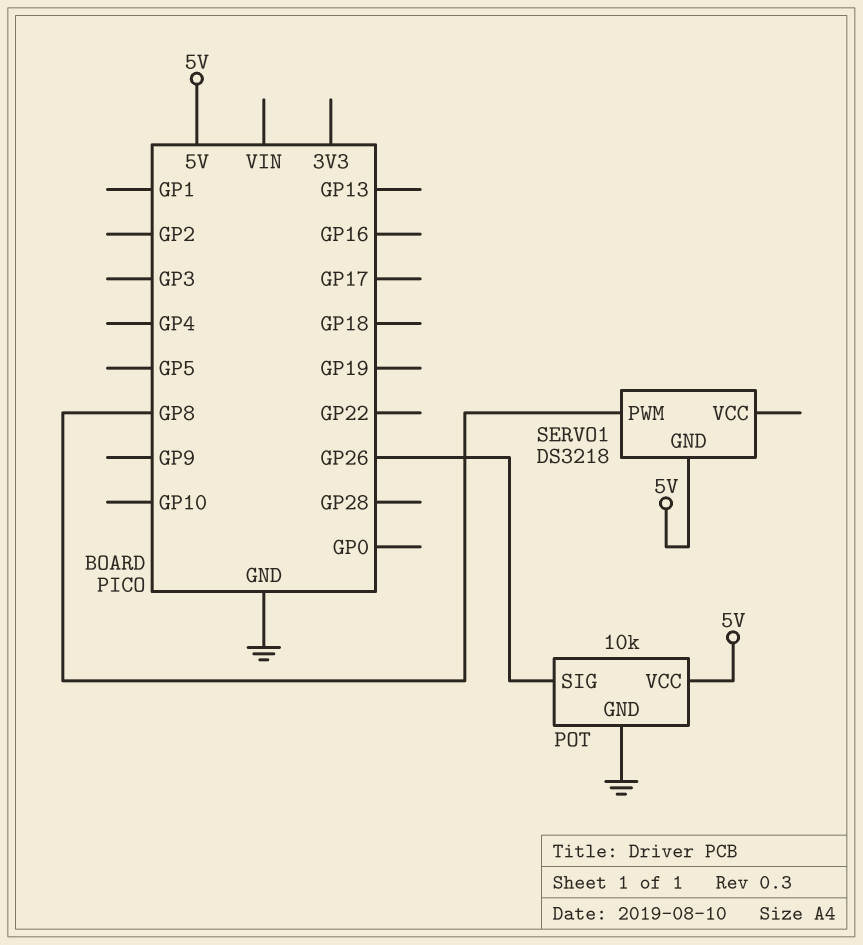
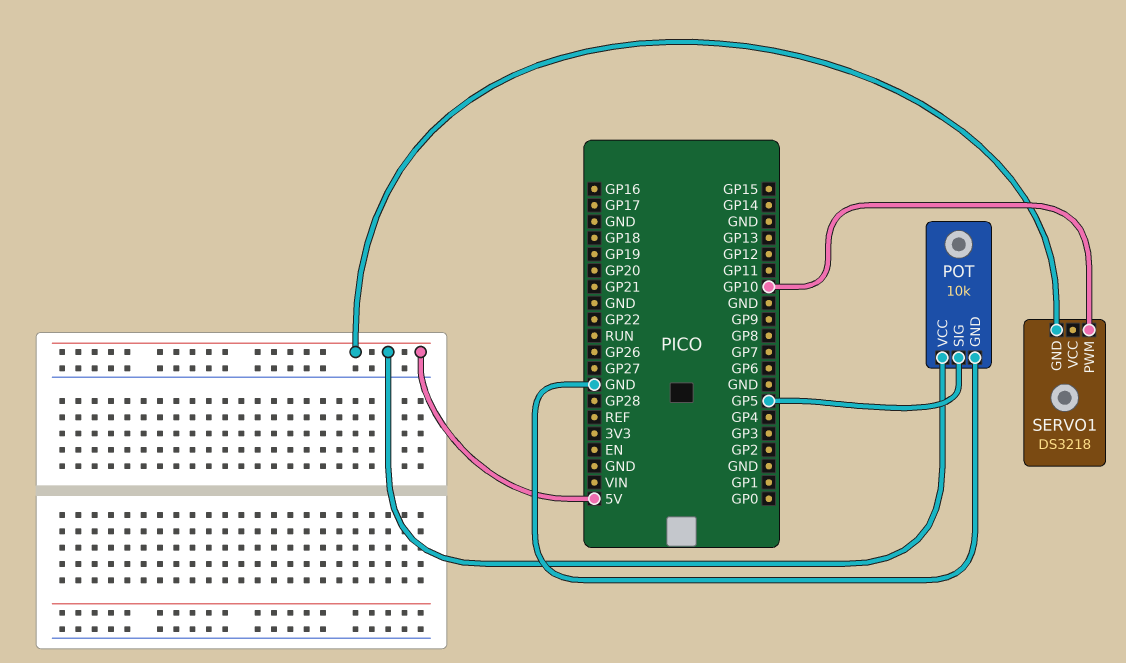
POT pin SIG: GP26 -> GP5
SERVO1 pin PWM: GP8 -> GP10

